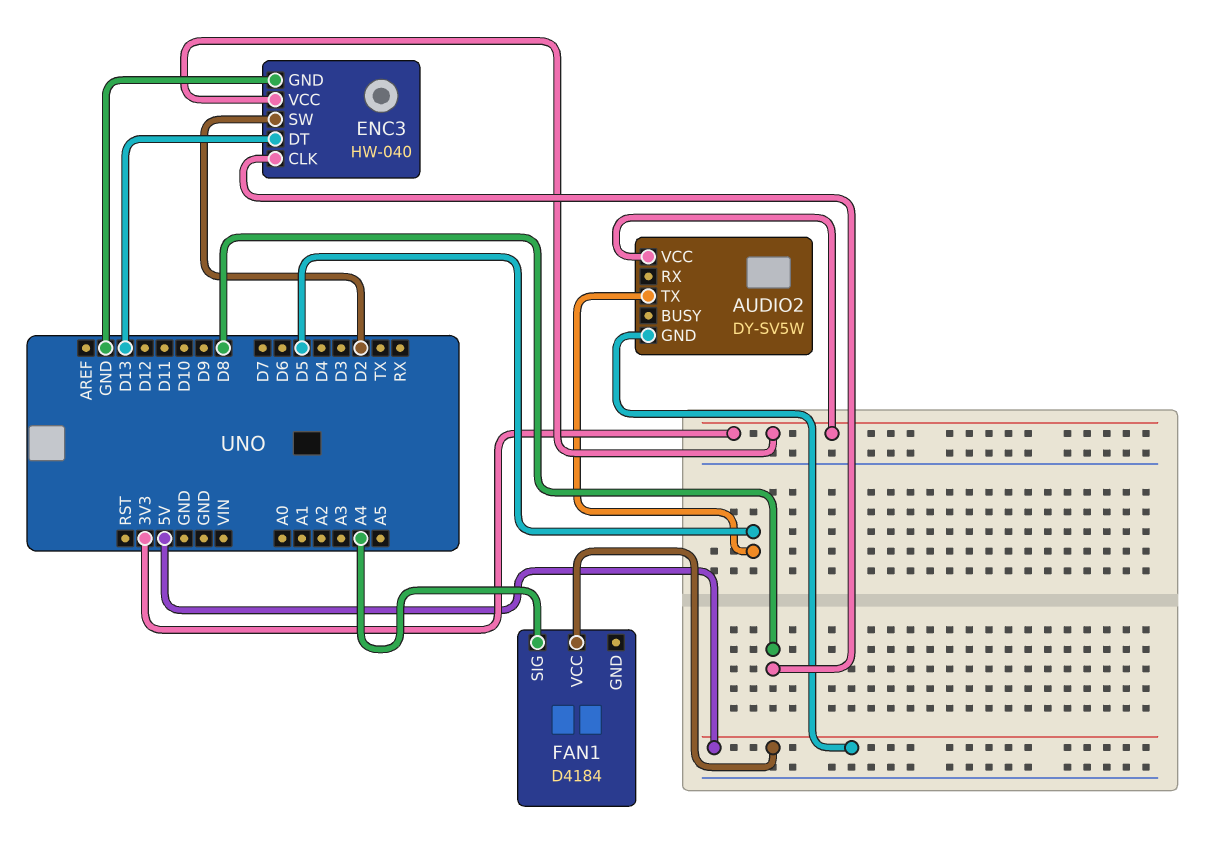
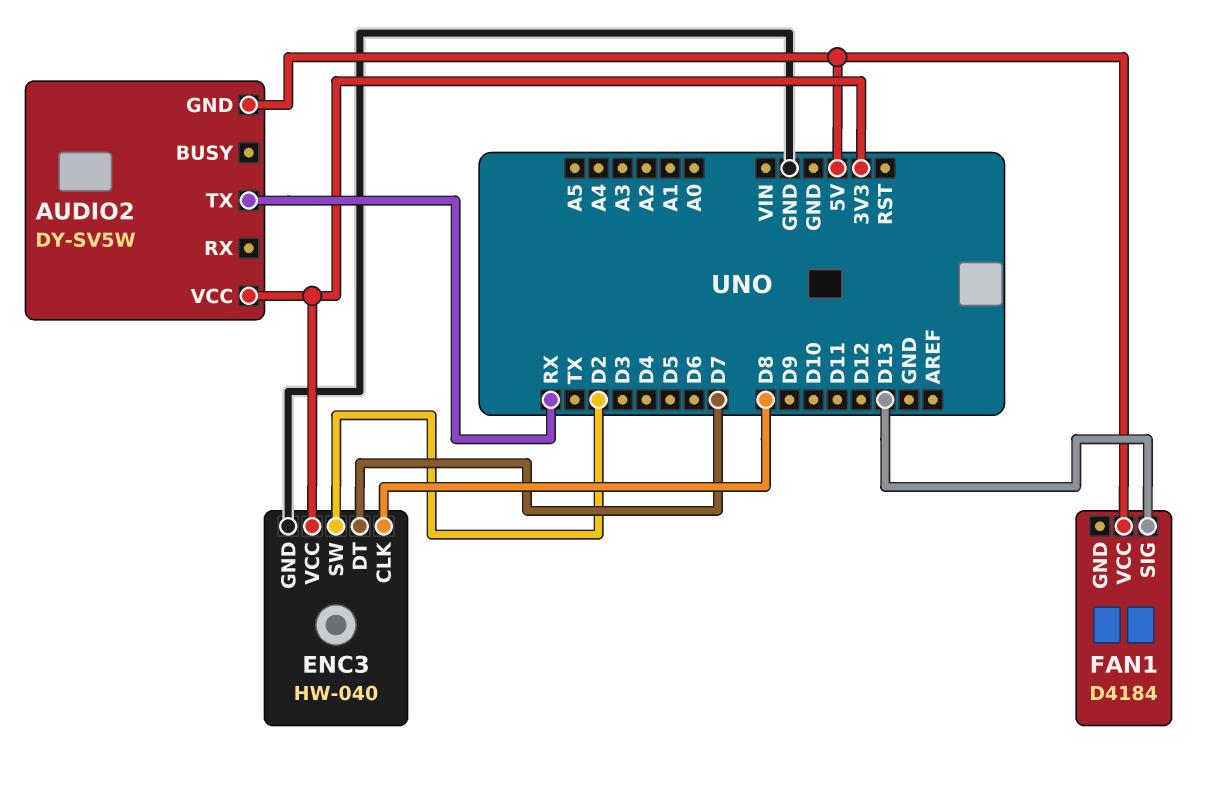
AUDIO2 pin TX: D5 -> RX
ENC3 pin DT: D13 -> D7
FAN1 pin SIG: A4 -> D13

